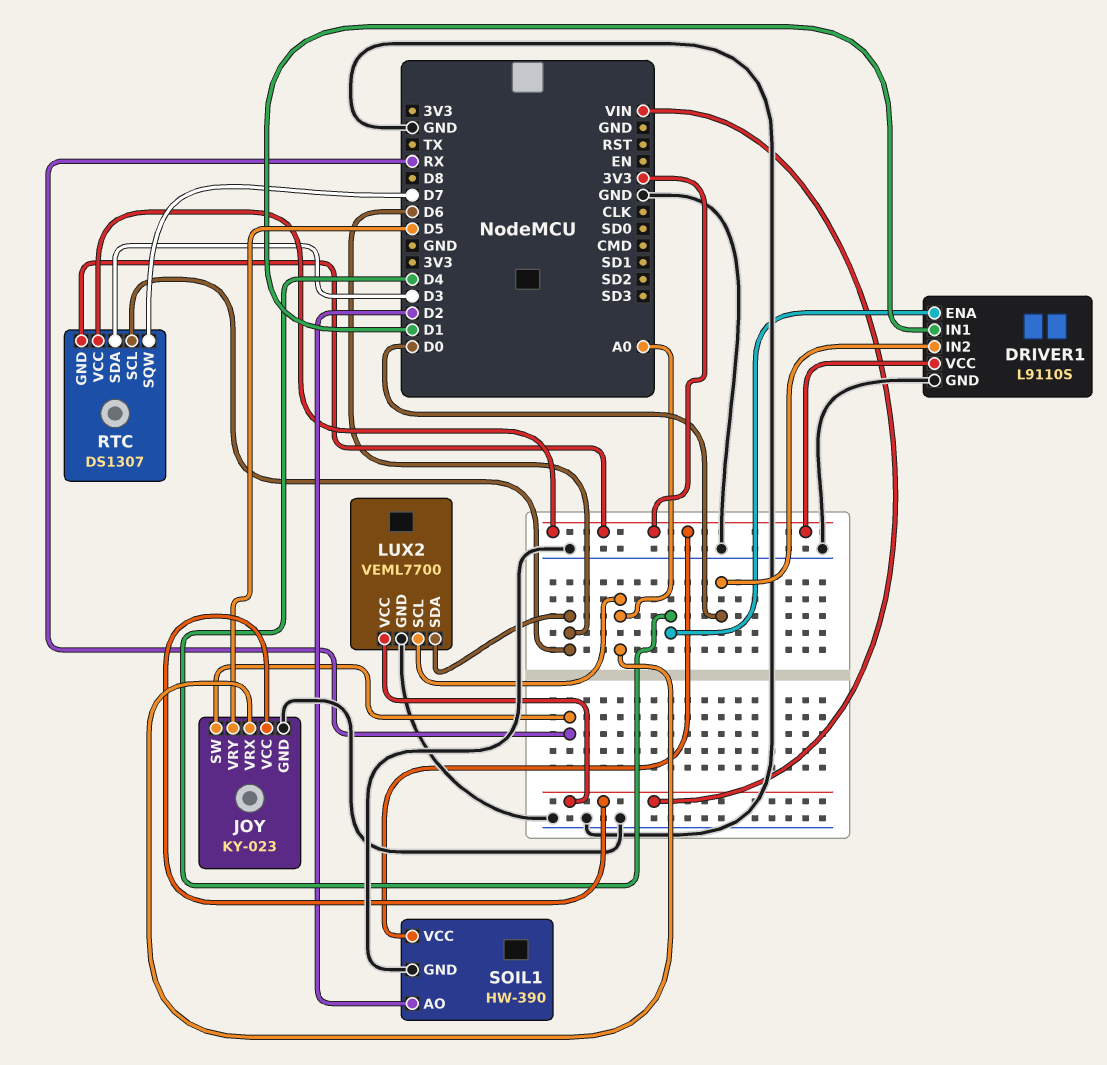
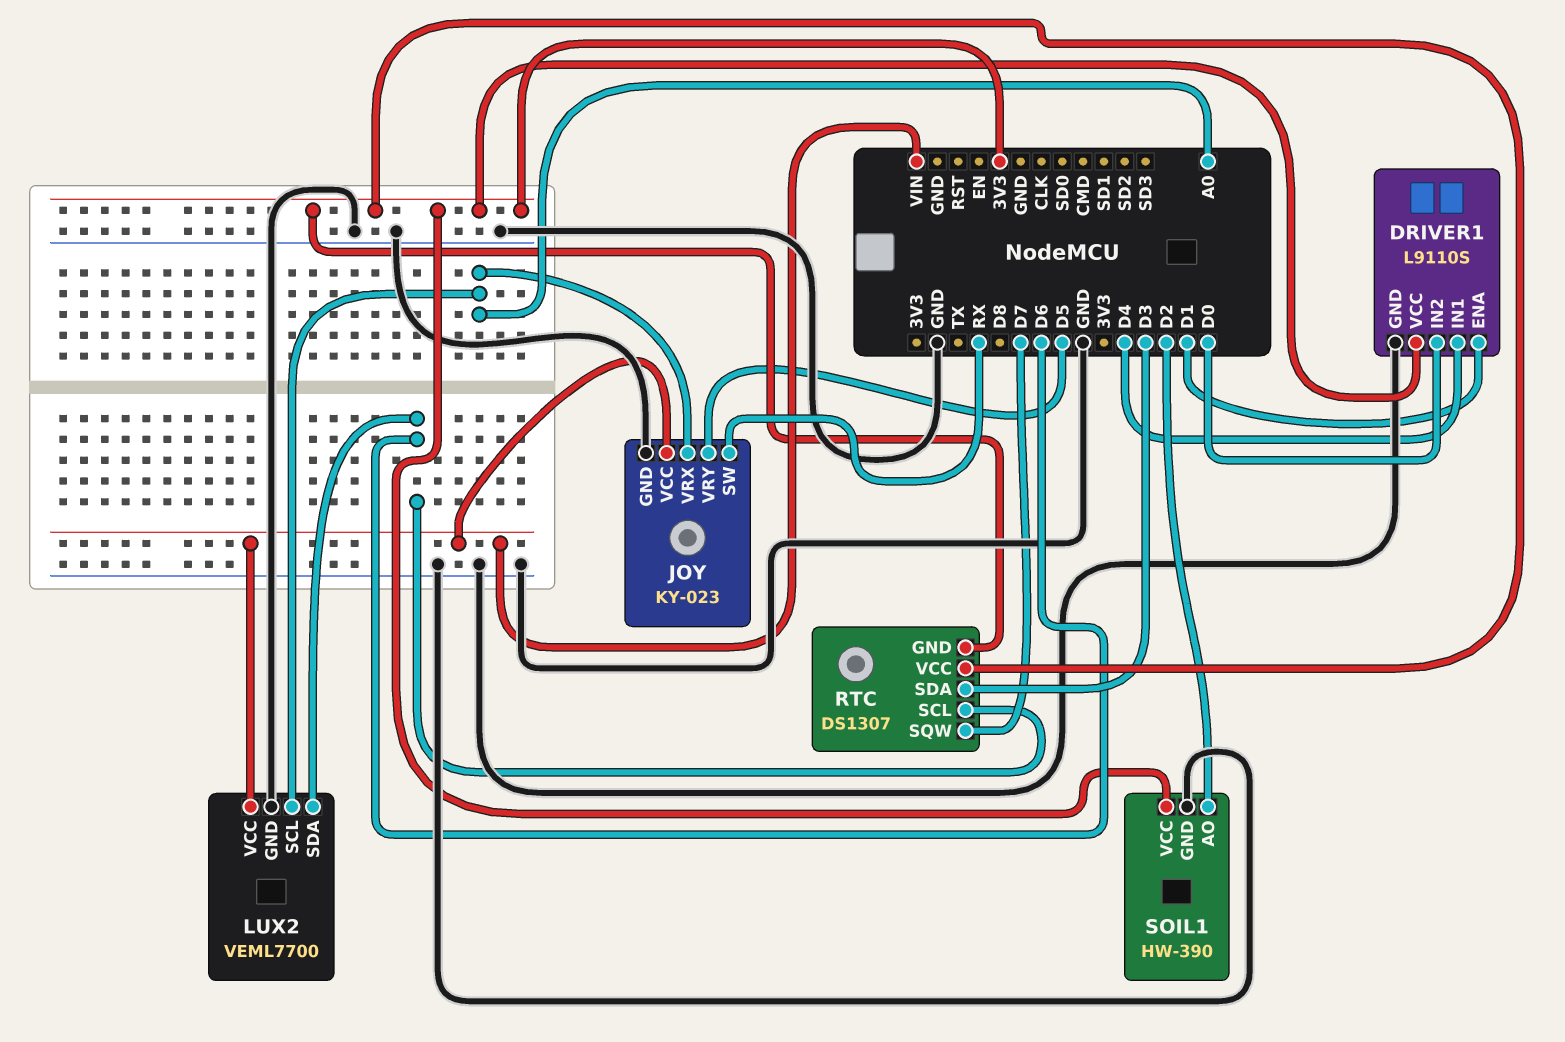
DRIVER1 pin ENA: D4 -> D1
DRIVER1 pin IN1: D1 -> D4

